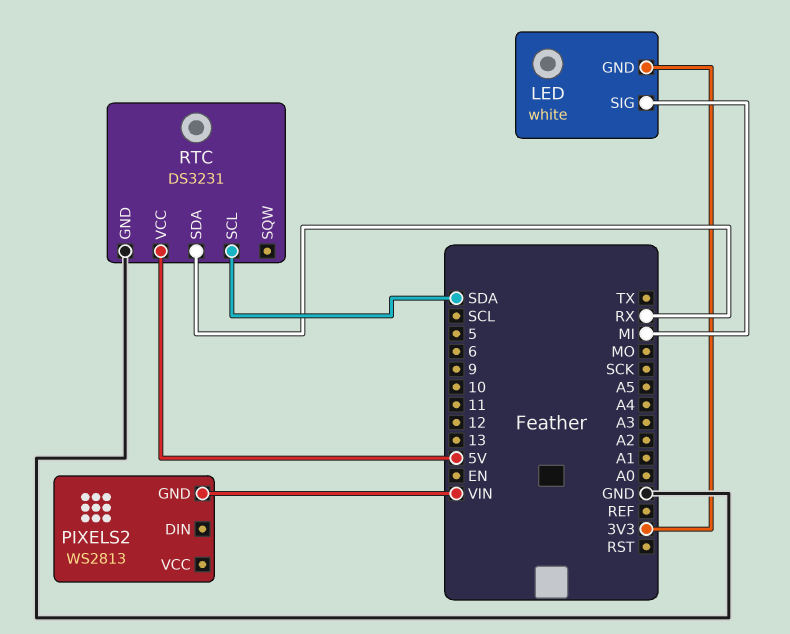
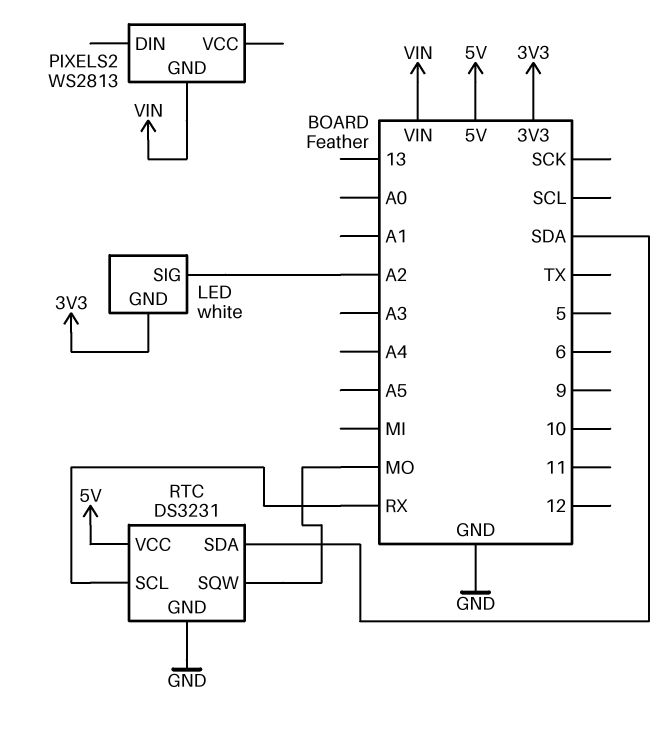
LED pin SIG: MI -> A2
RTC pin SCL: SDA -> RX
RTC pin SDA: RX -> SDA
RTC pin SQW: none -> MO

